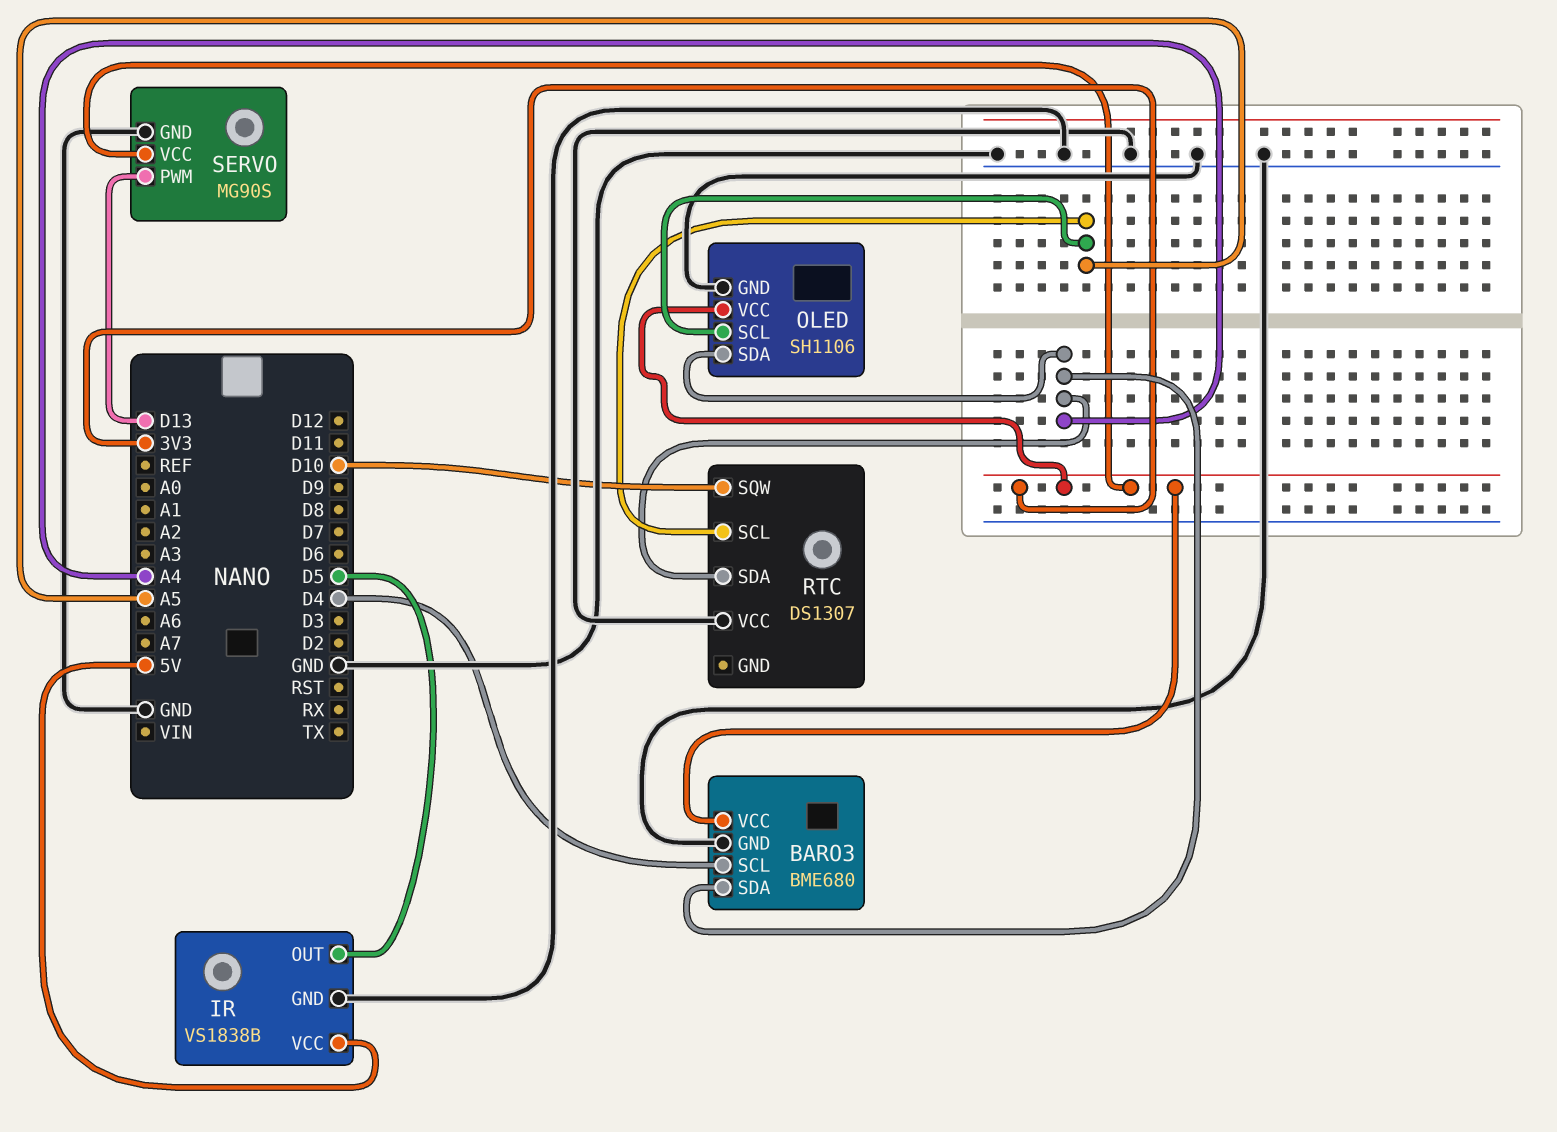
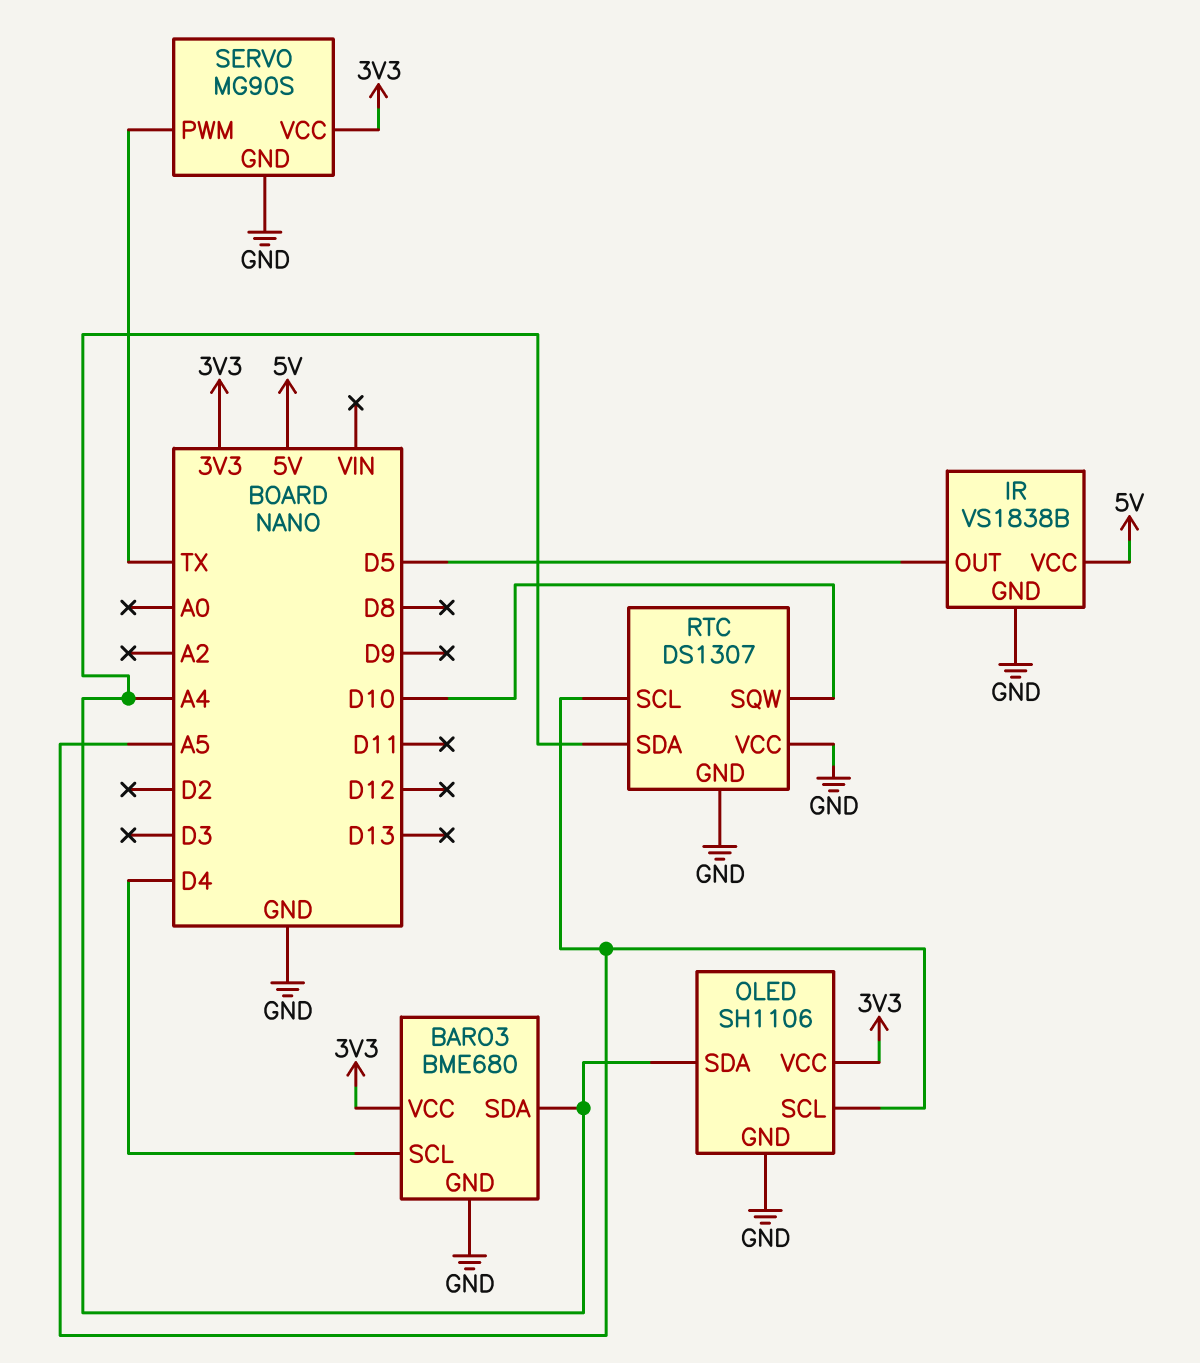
RTC pin GND: none -> GND
SERVO pin PWM: D13 -> TX

